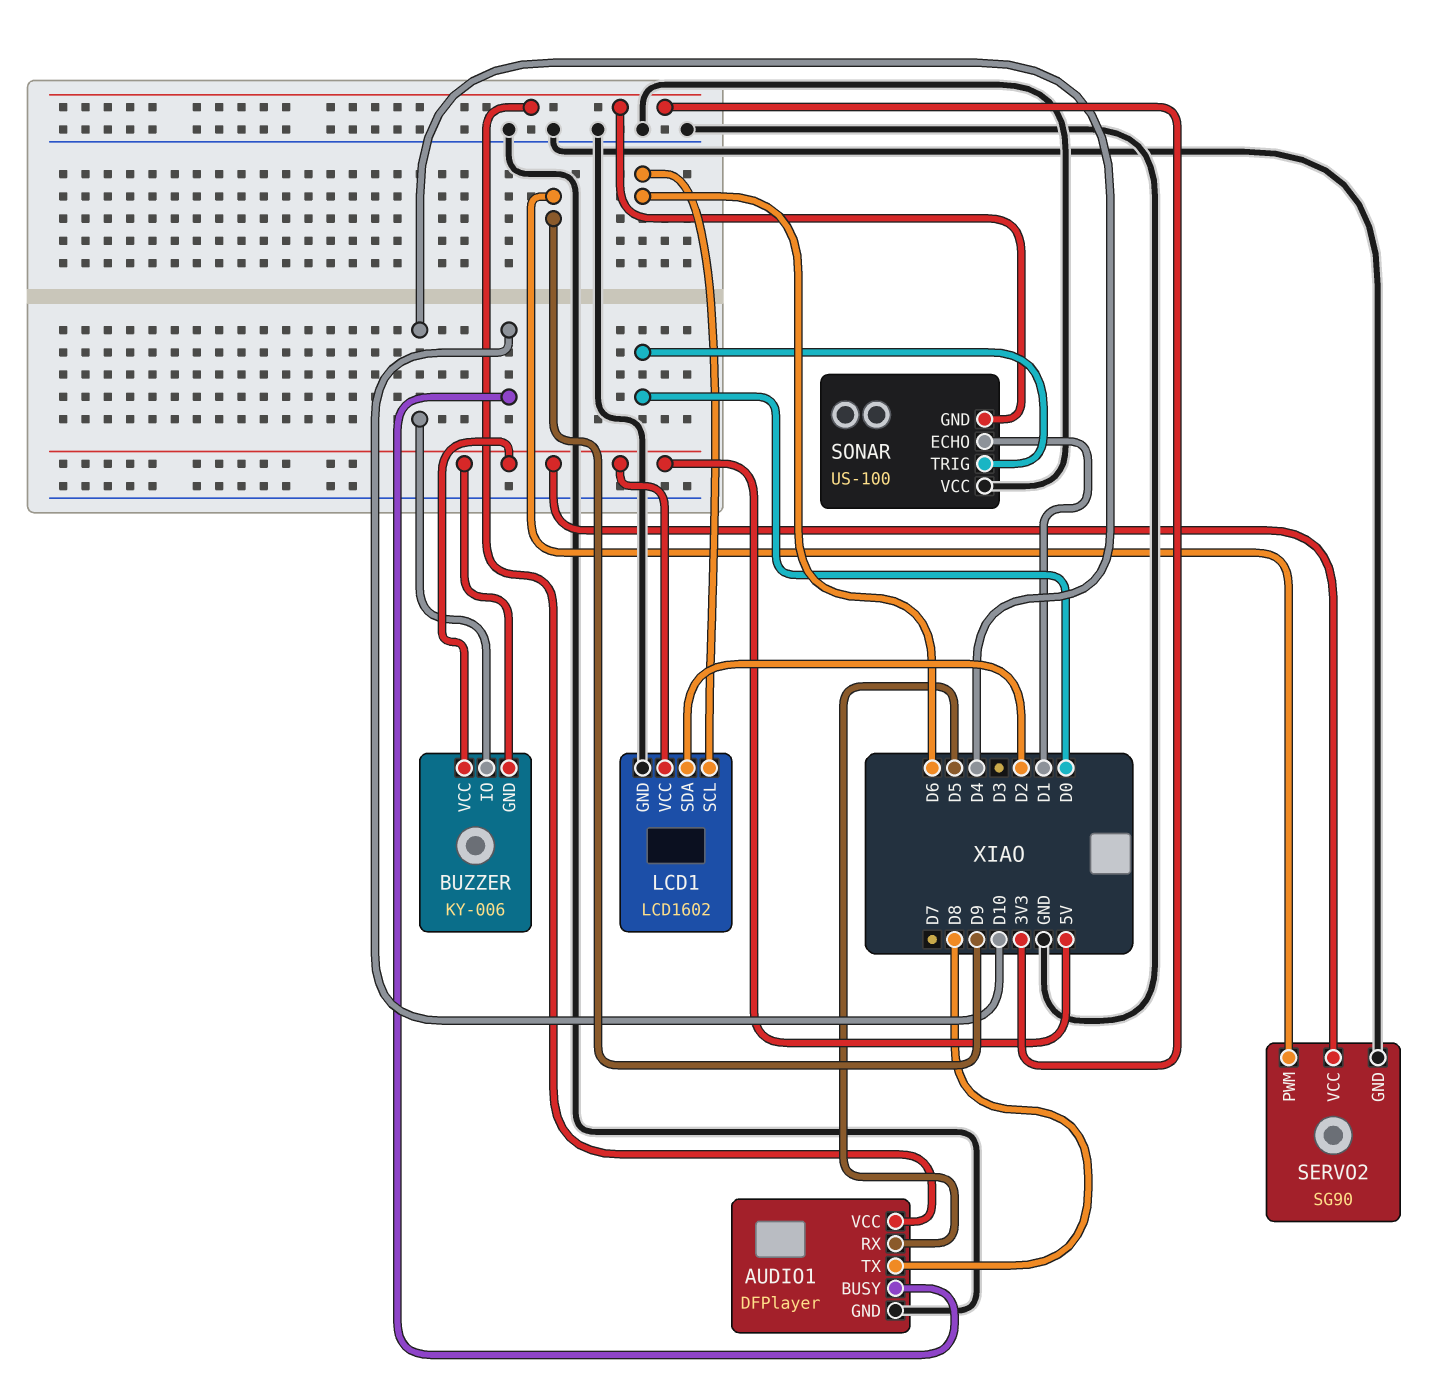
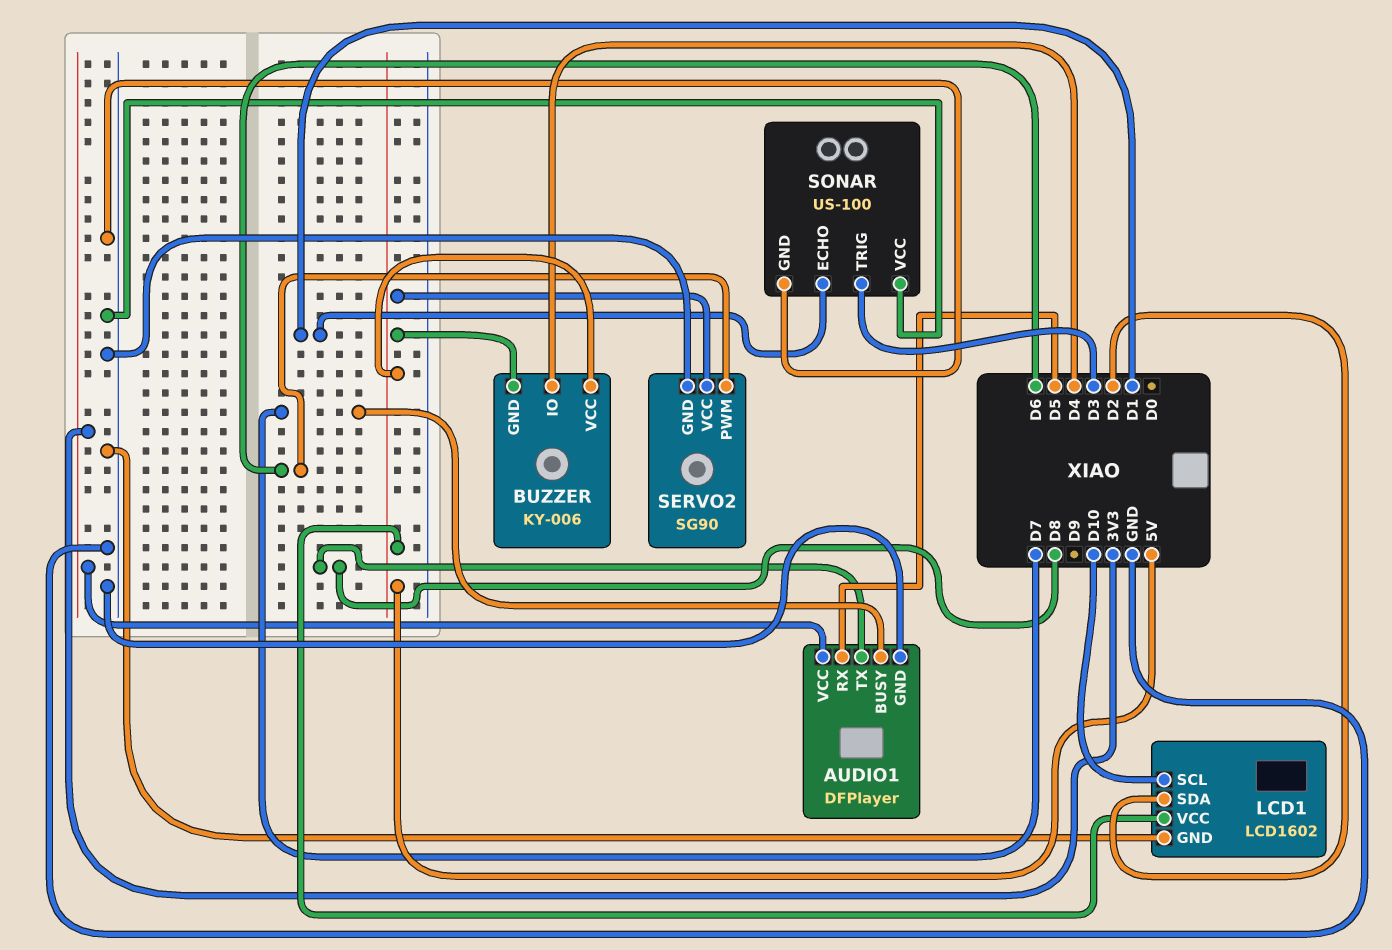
AUDIO1 pin BUSY: D10 -> D7
LCD1 pin SCL: D6 -> D10
SERVO2 pin PWM: D9 -> D6
SONAR pin GND: 3V3 -> GND
SONAR pin TRIG: D0 -> D3

